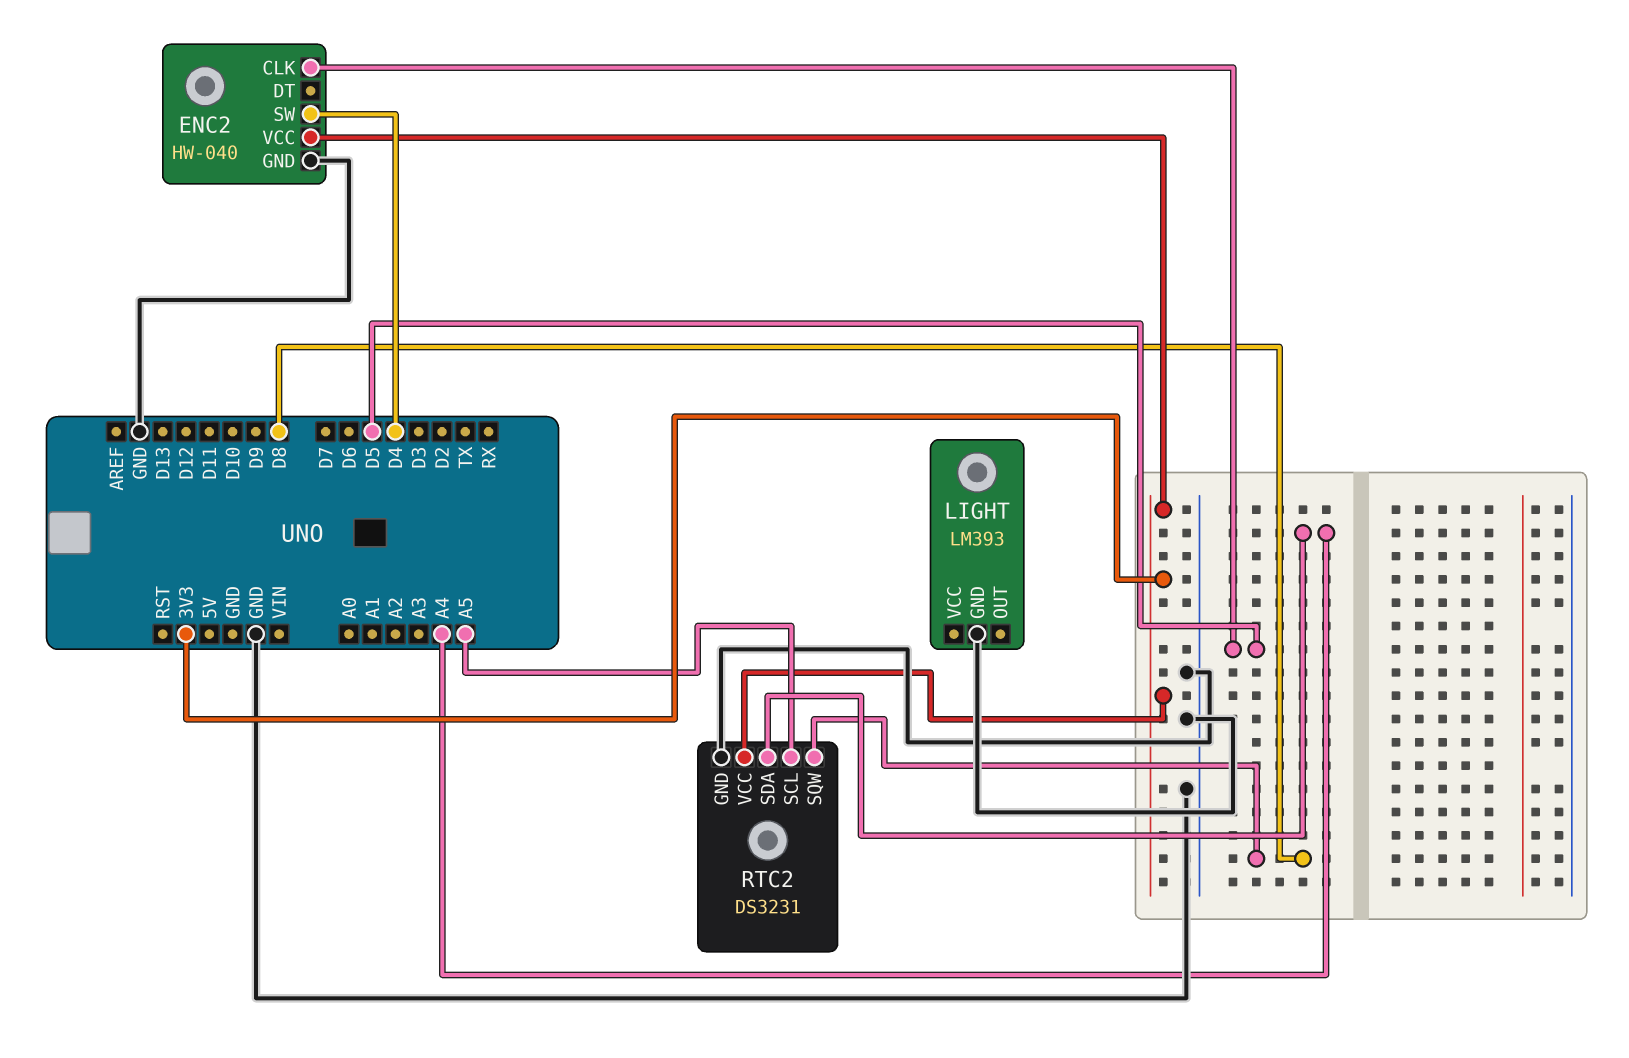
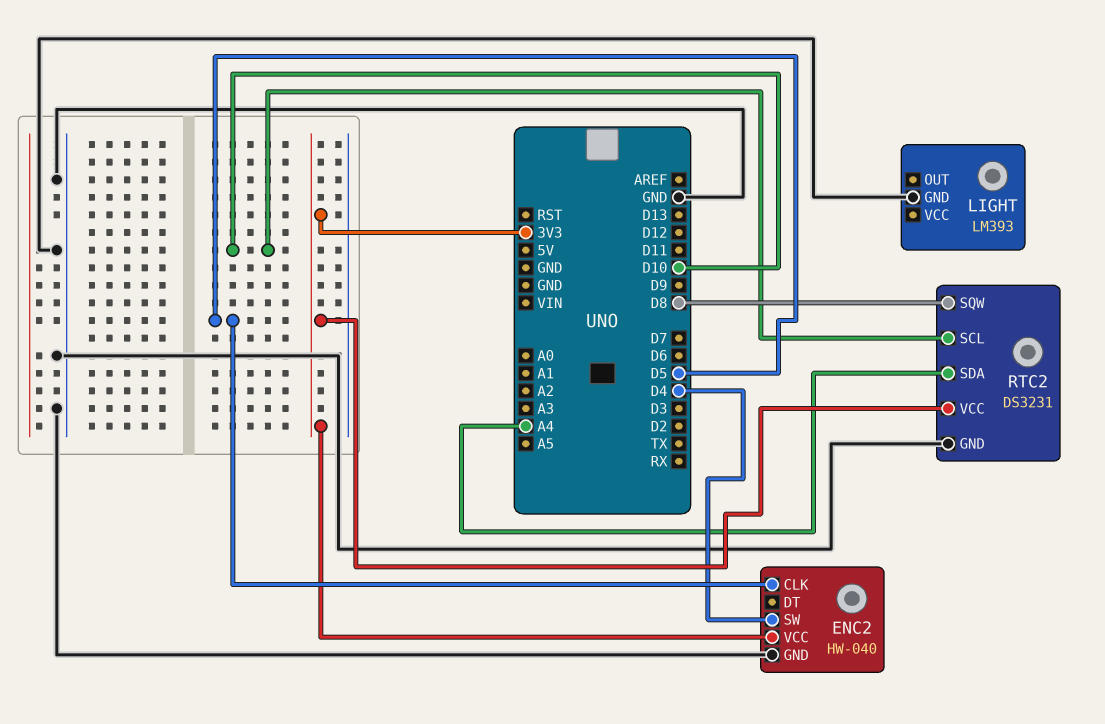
RTC2 pin SCL: A5 -> D10

